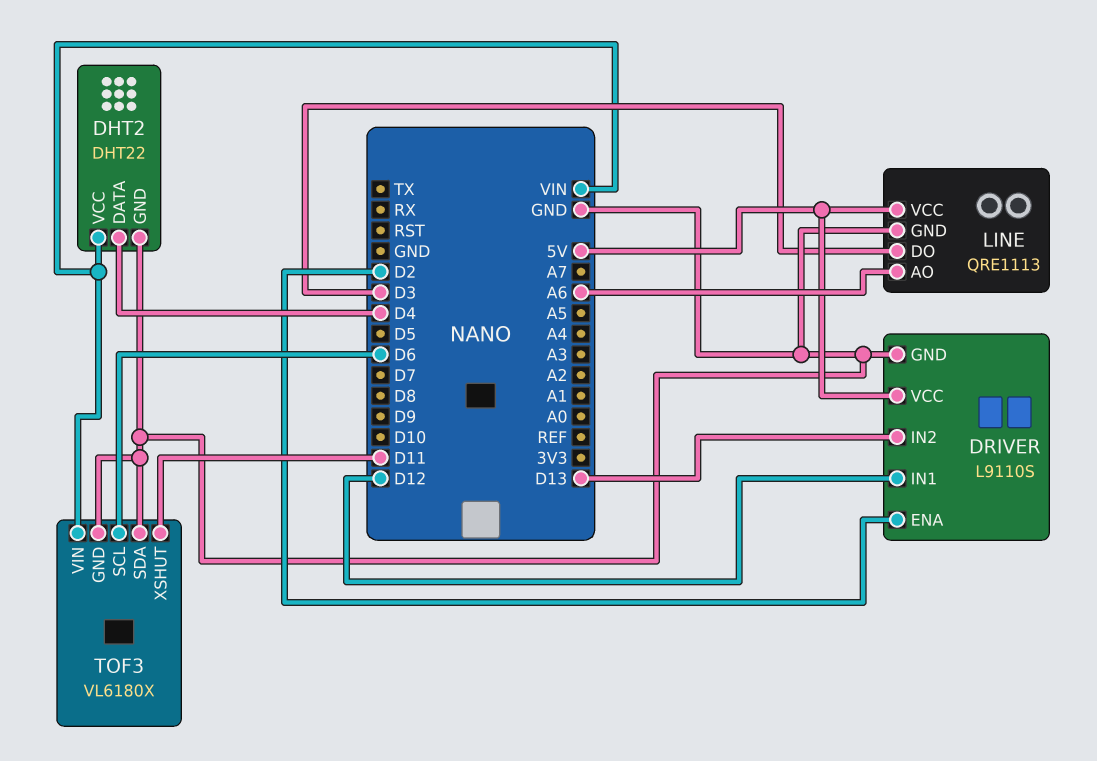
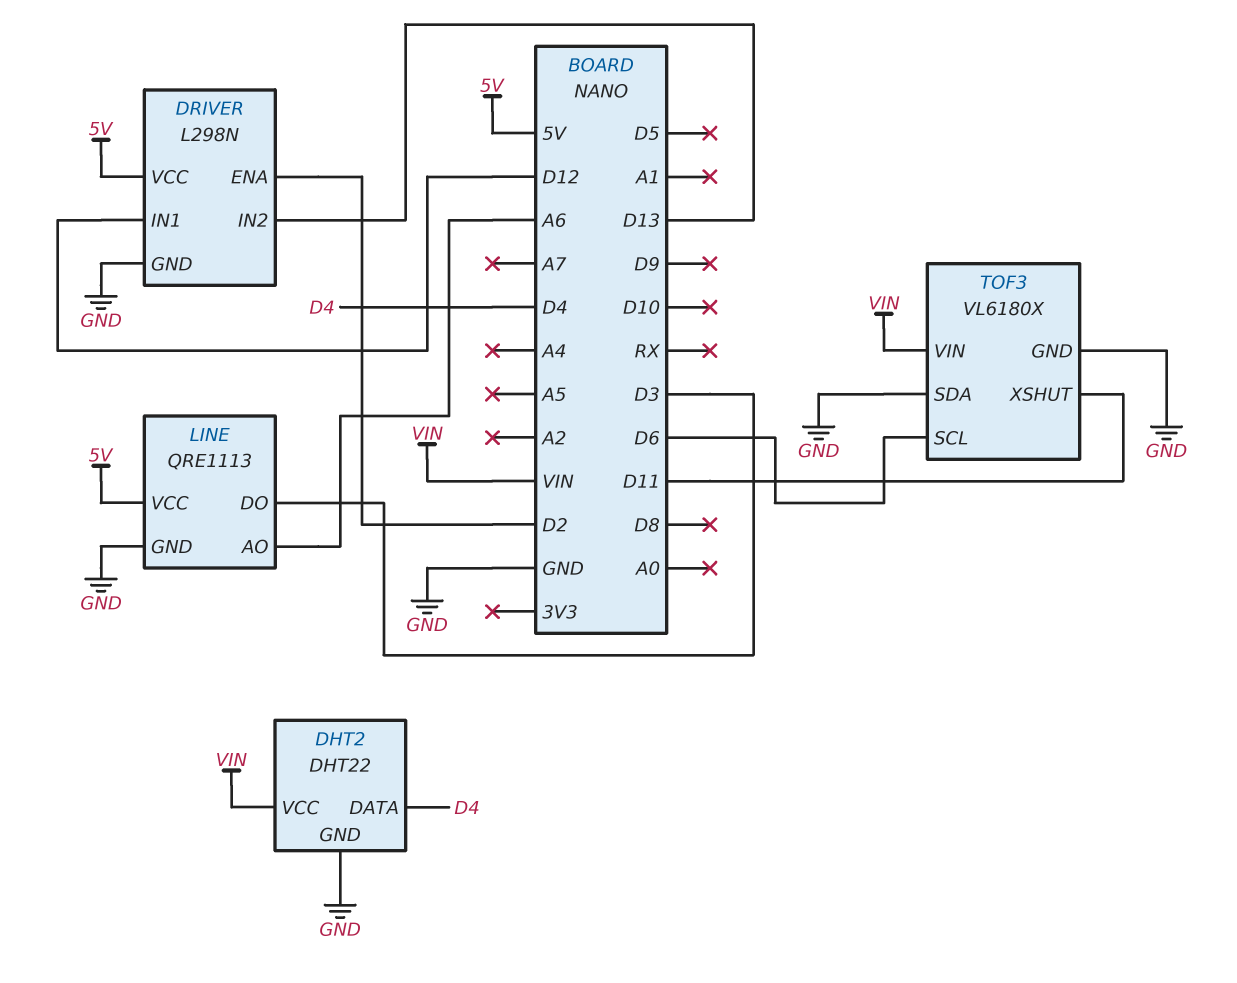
DRIVER: L9110S -> L298N

